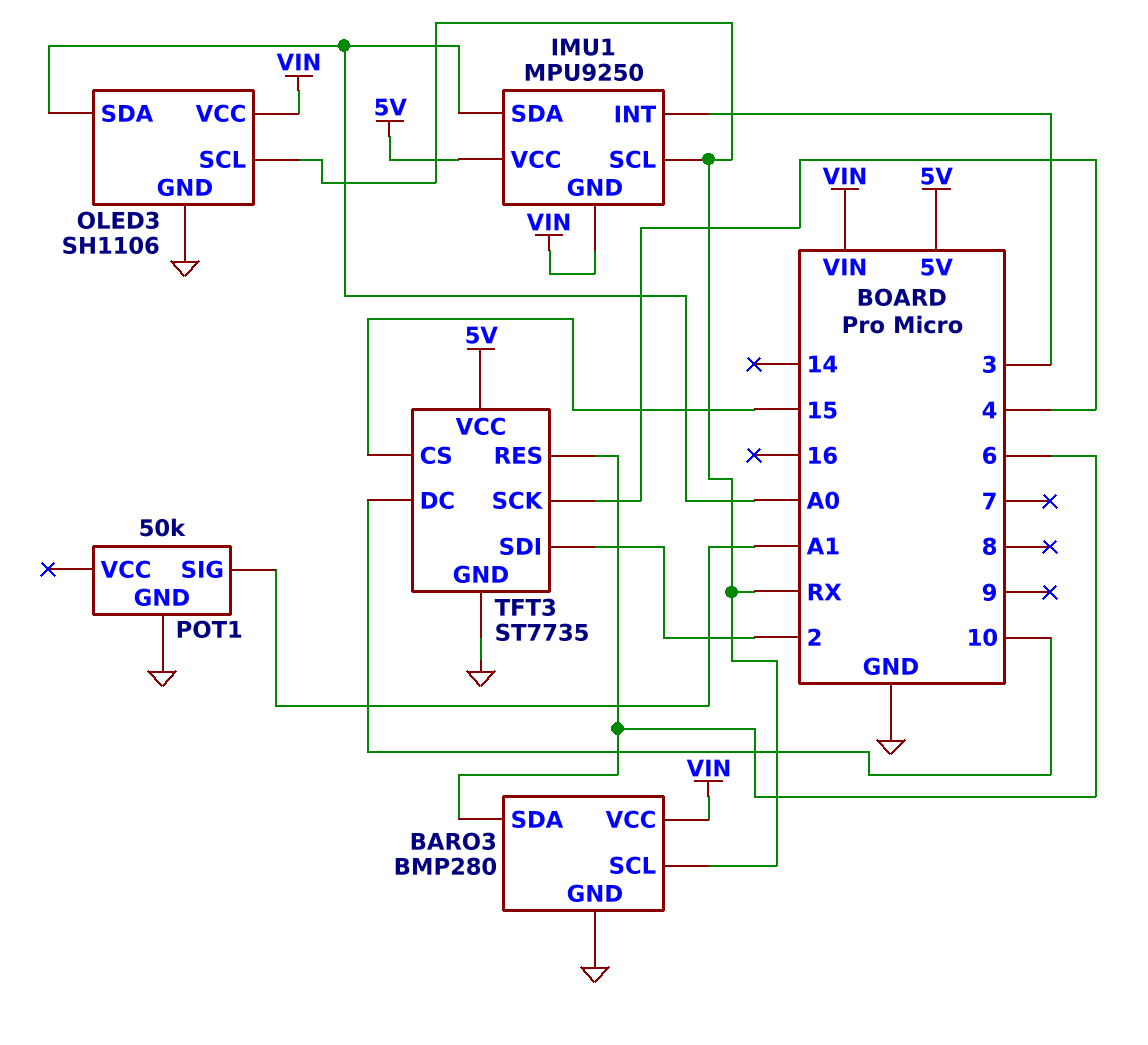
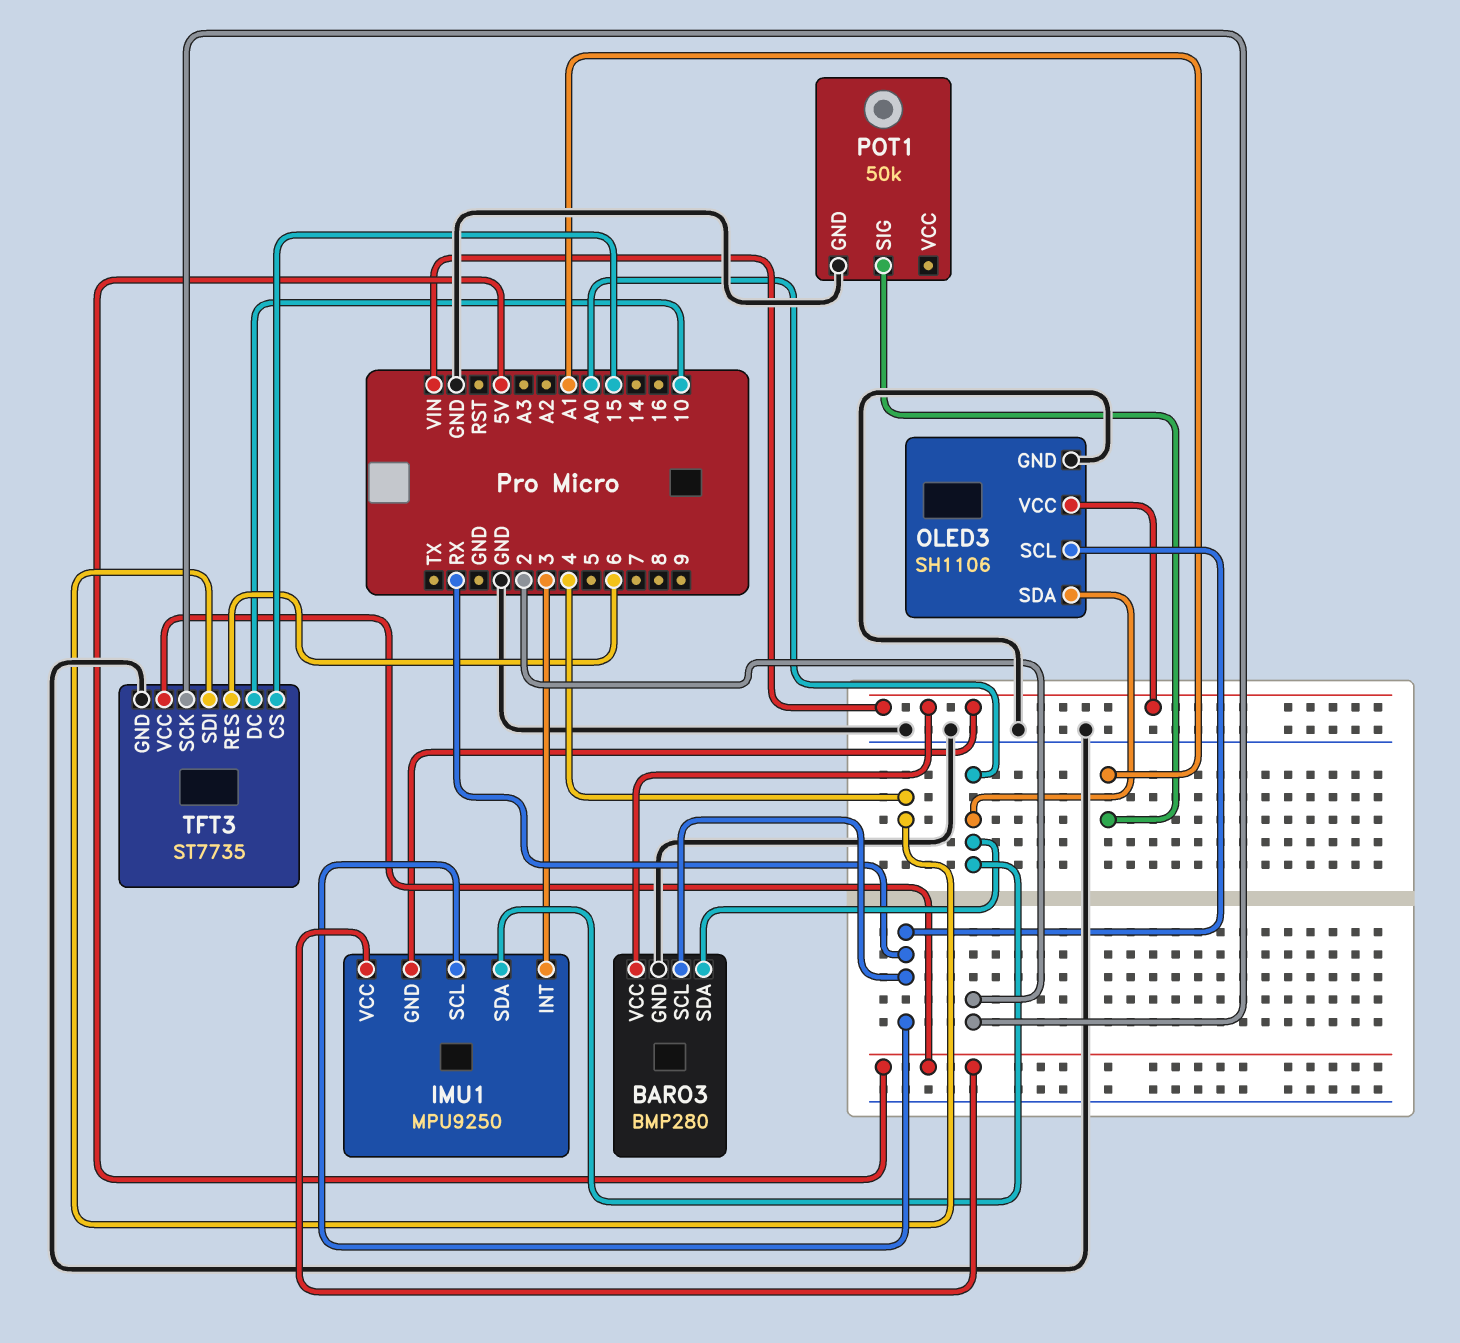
BARO3 pin SDA: 6 -> A0
TFT3 pin SCK: 4 -> 2
TFT3 pin SDI: 2 -> 4

